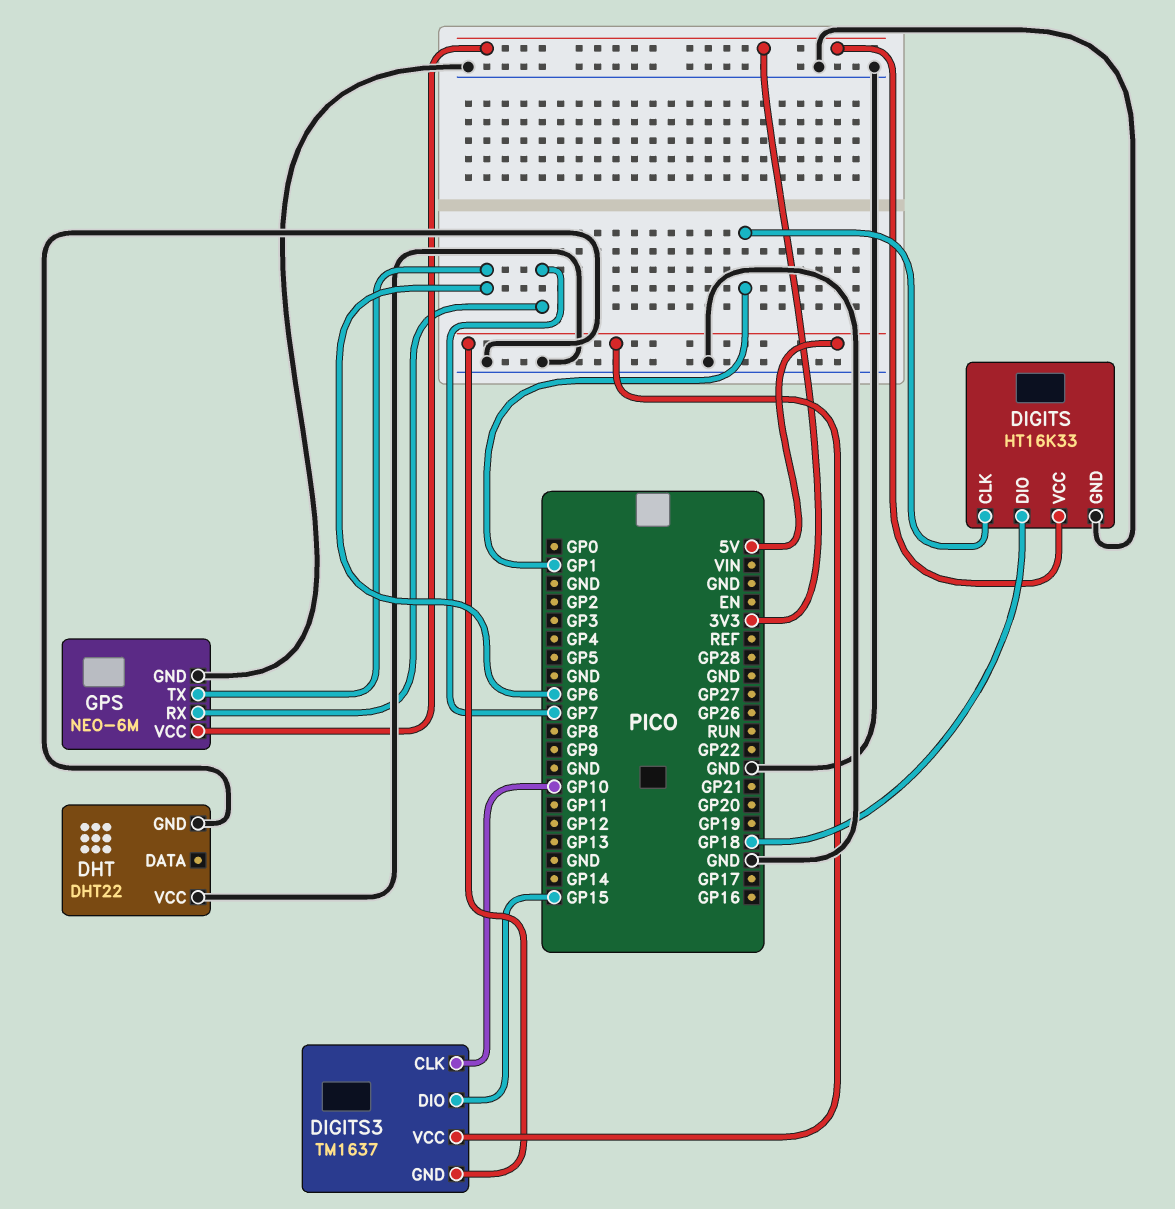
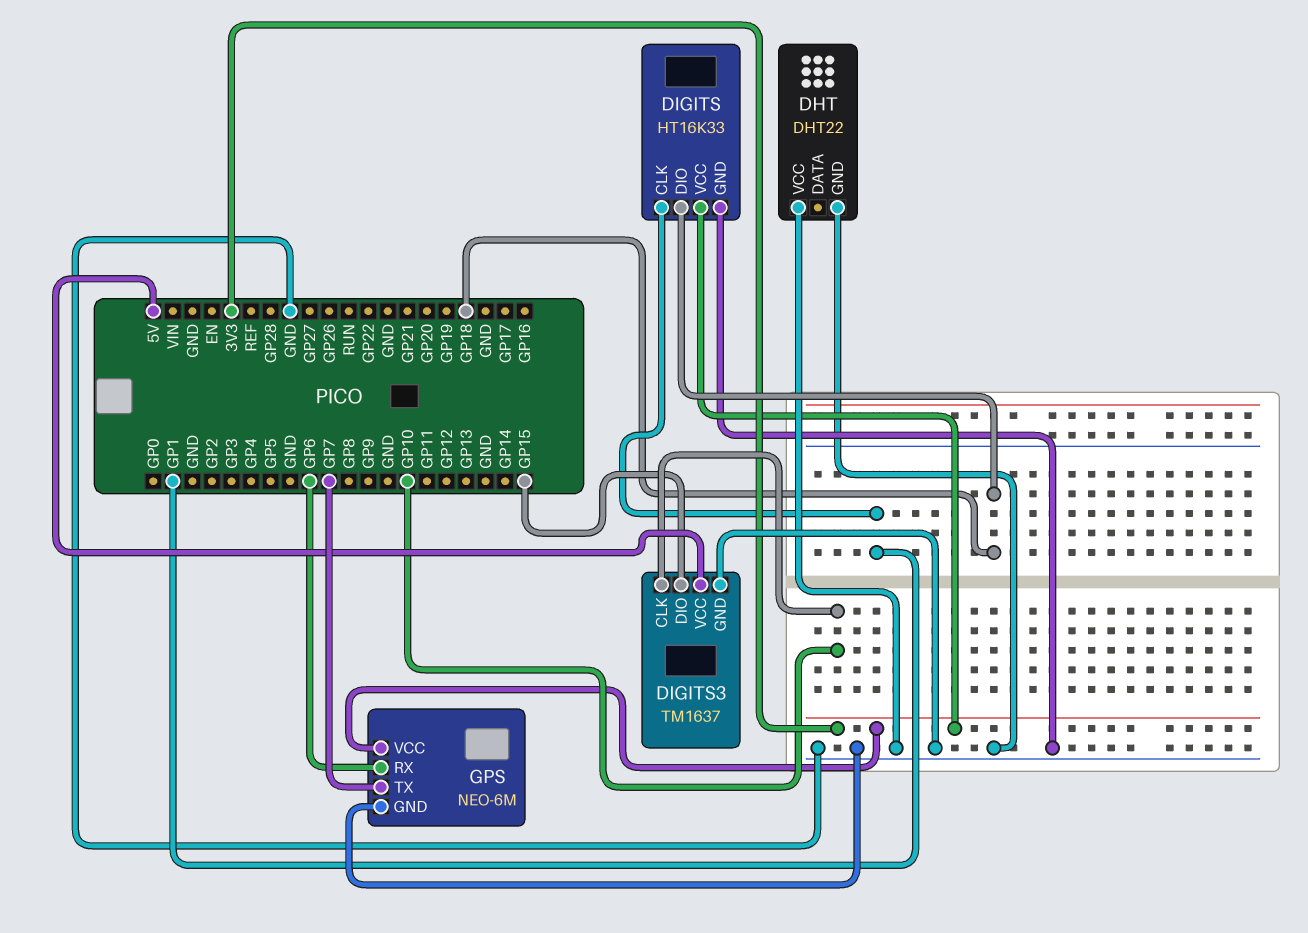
DIGITS3 pin GND: 5V -> GND
GPS pin RX: GP7 -> GP6
GPS pin TX: GP6 -> GP7

